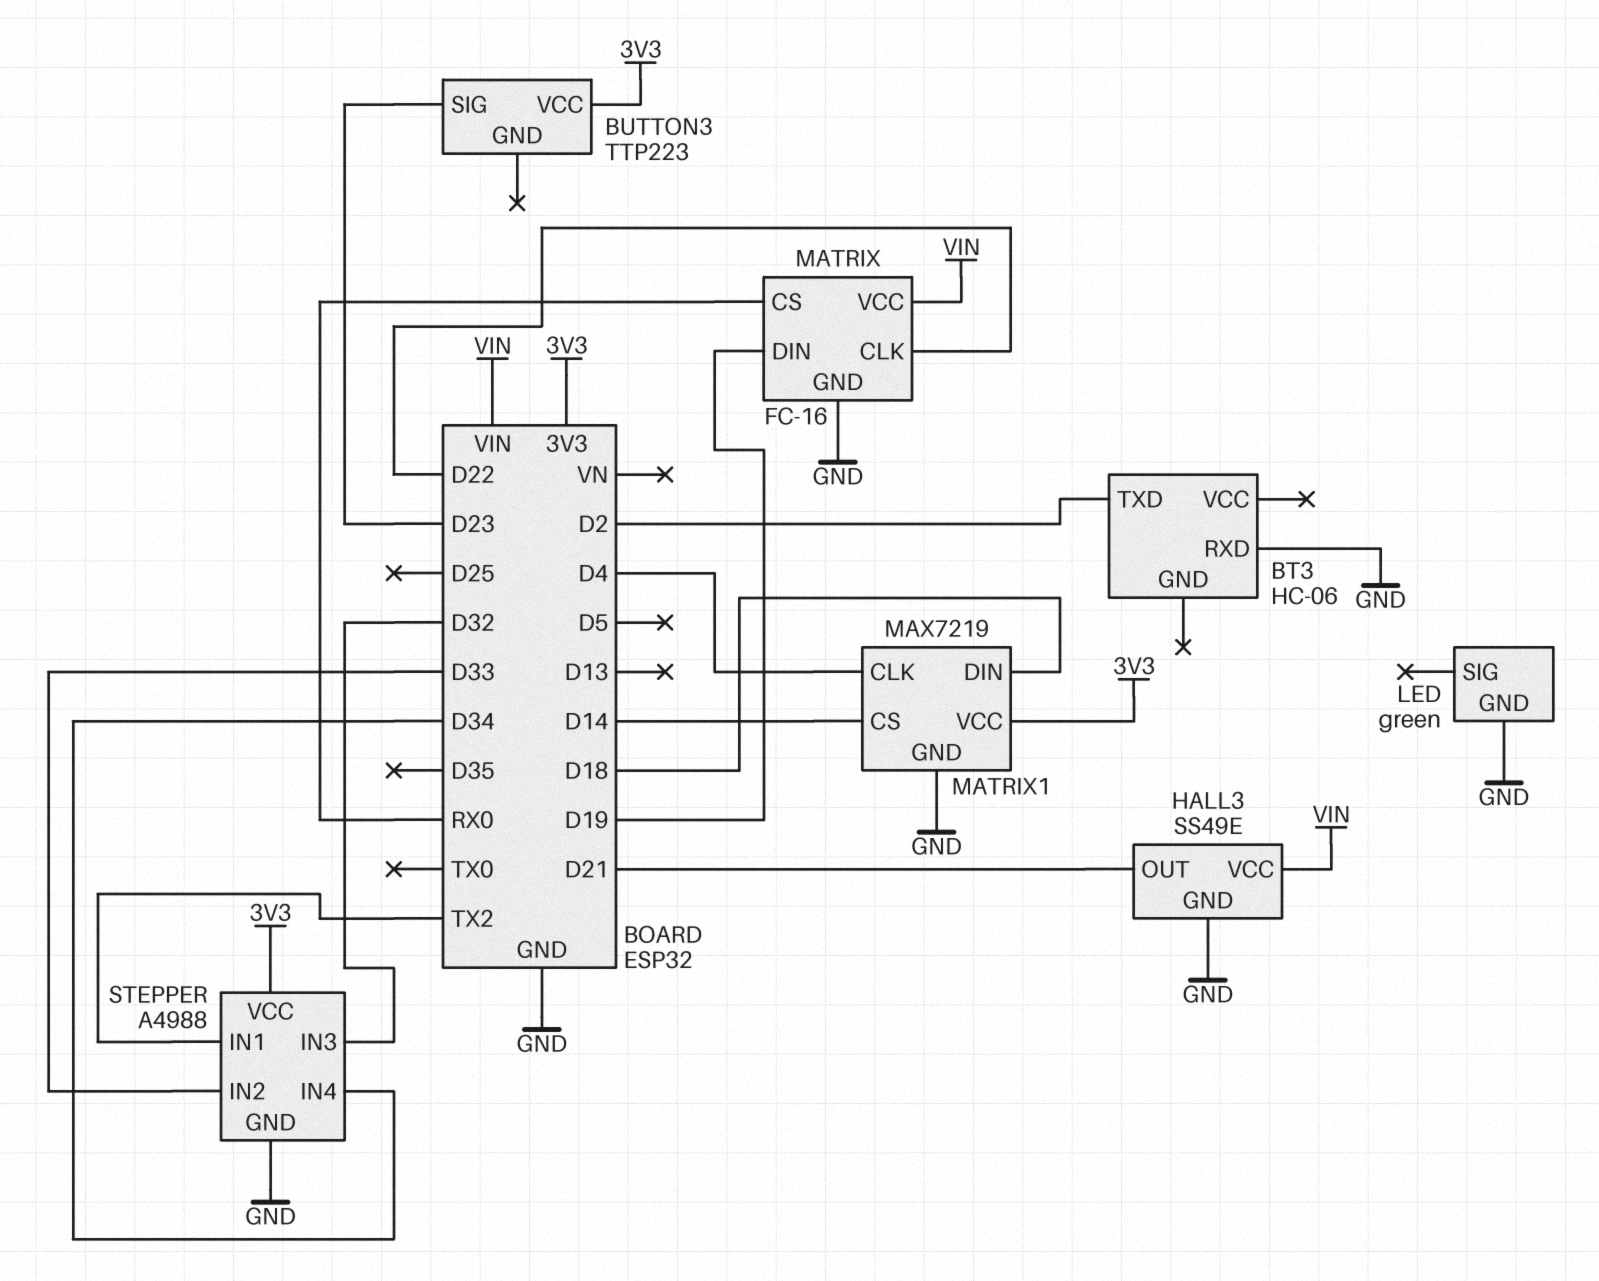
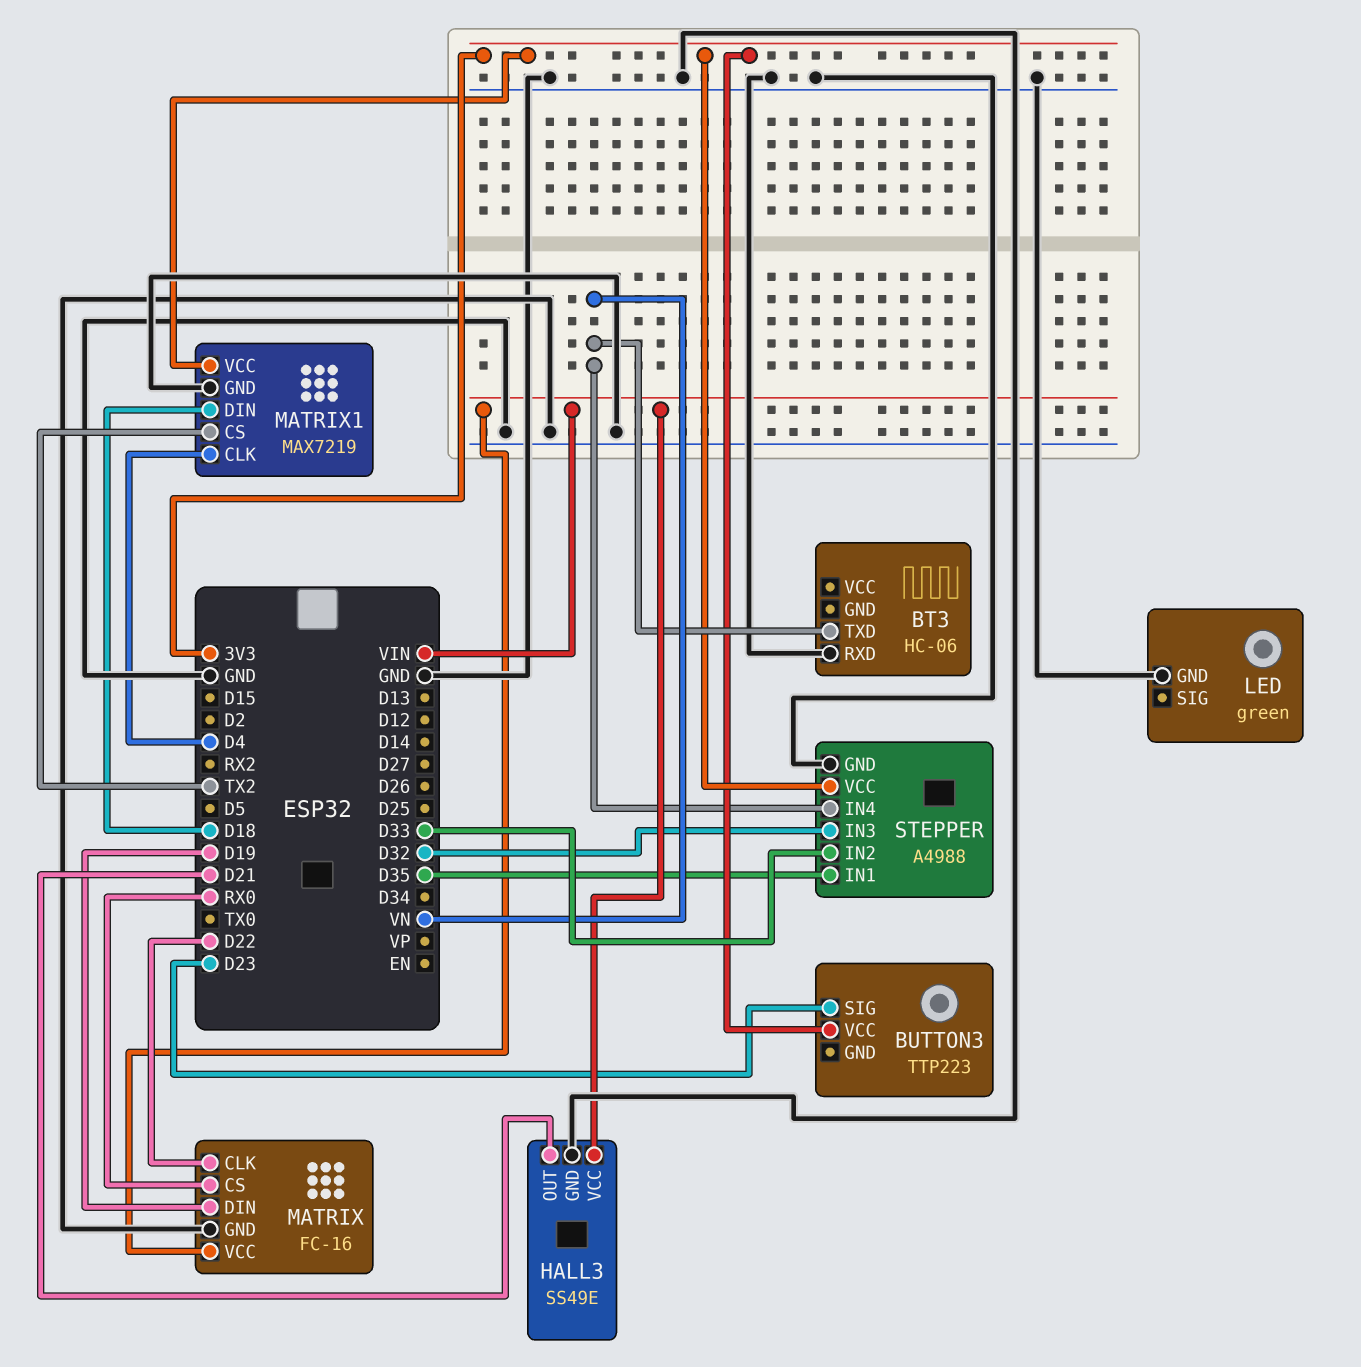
BT3 pin TXD: D2 -> VN
MATRIX1 pin CS: D14 -> TX2
STEPPER pin IN1: TX2 -> D35
STEPPER pin IN4: D34 -> VN

